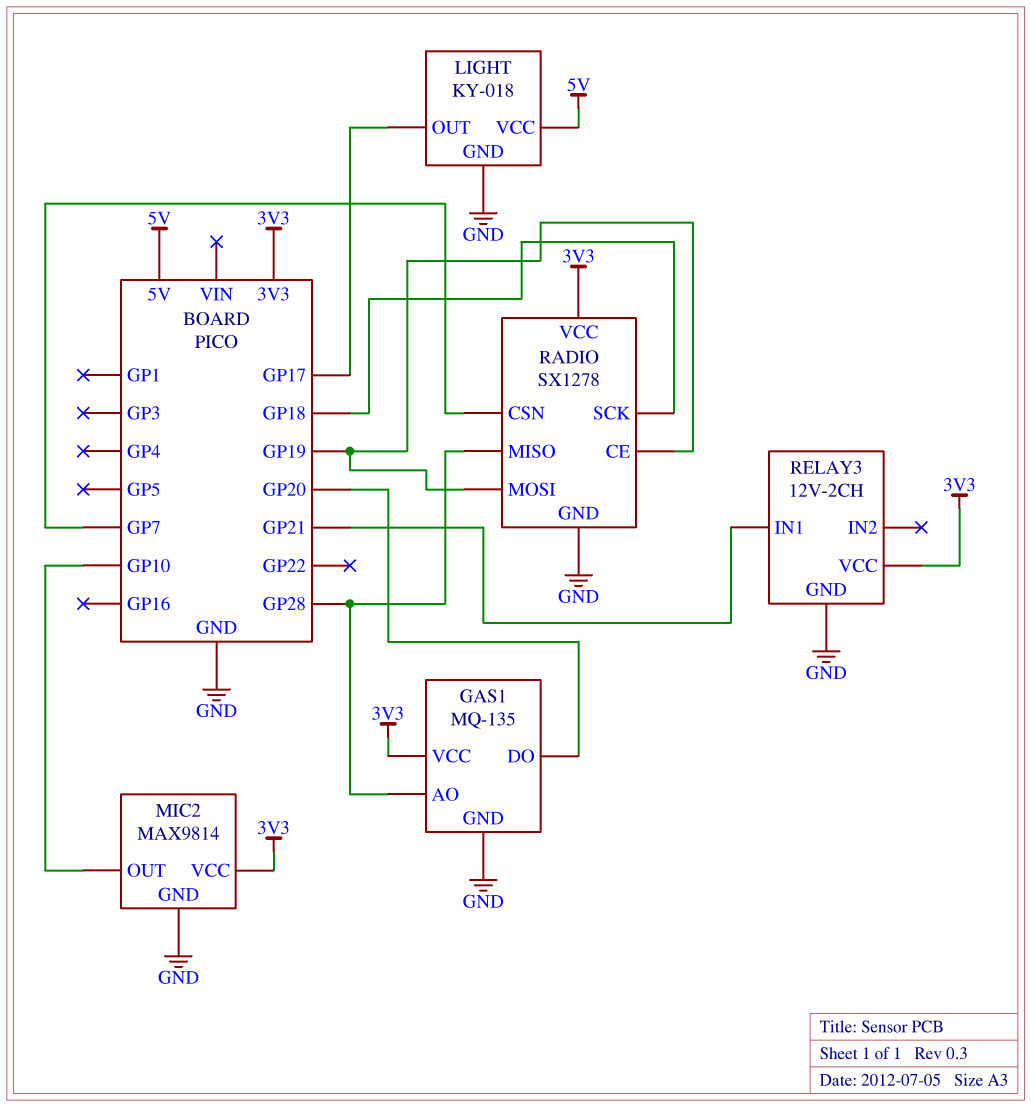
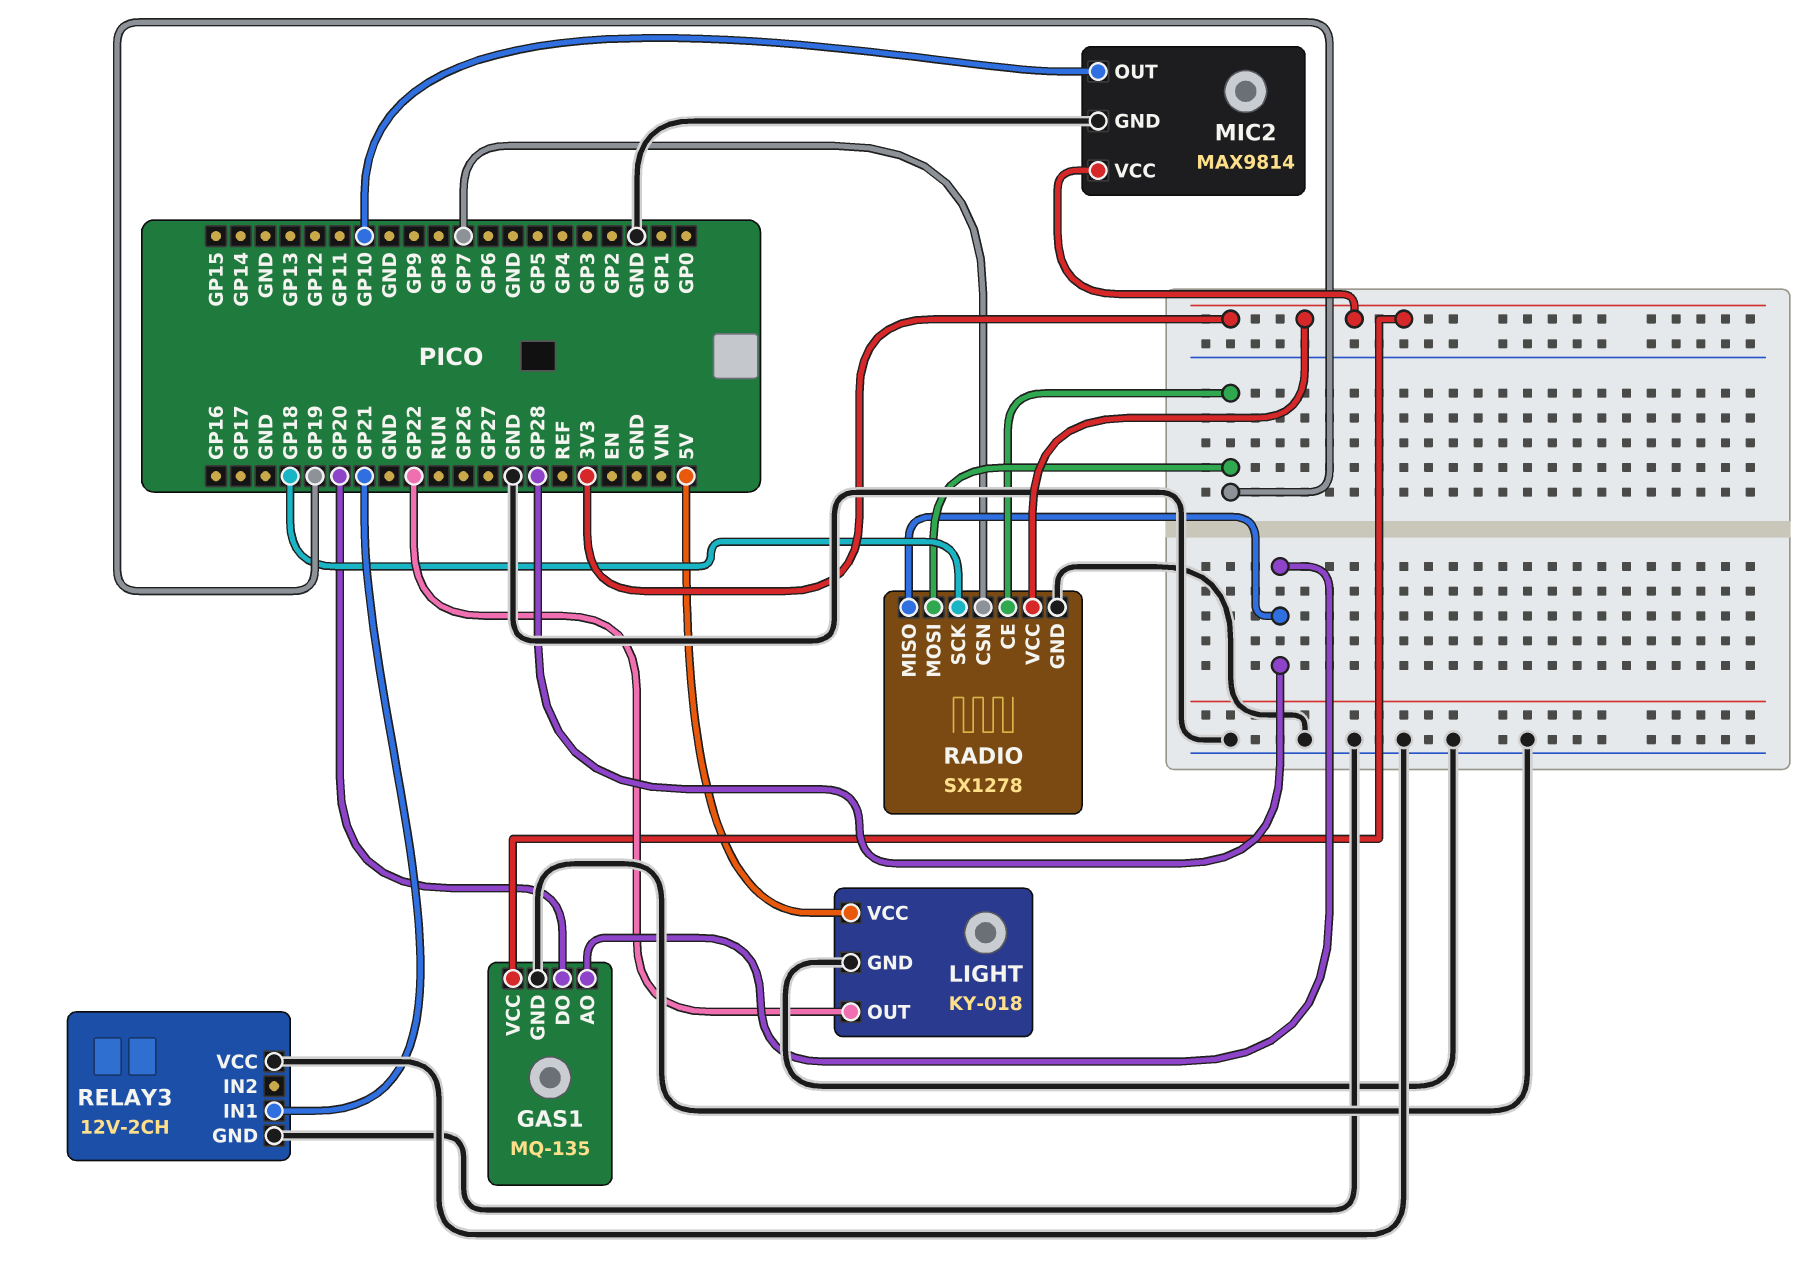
LIGHT pin OUT: GP17 -> GP22
RELAY3 pin VCC: 3V3 -> GND

